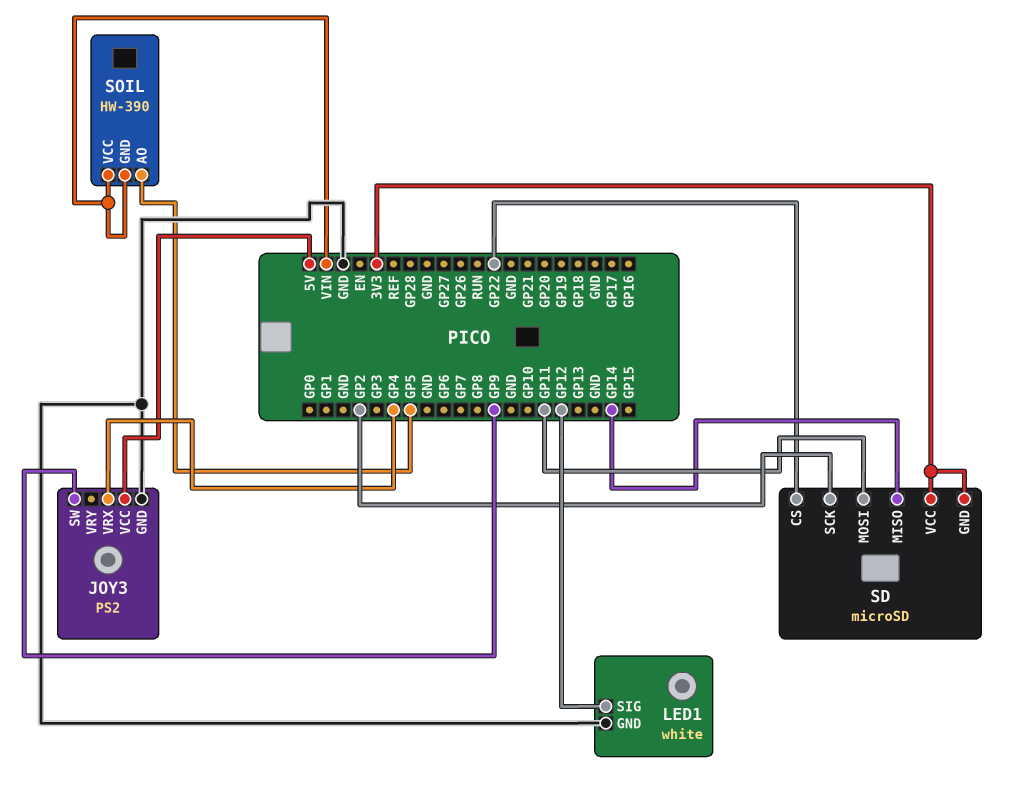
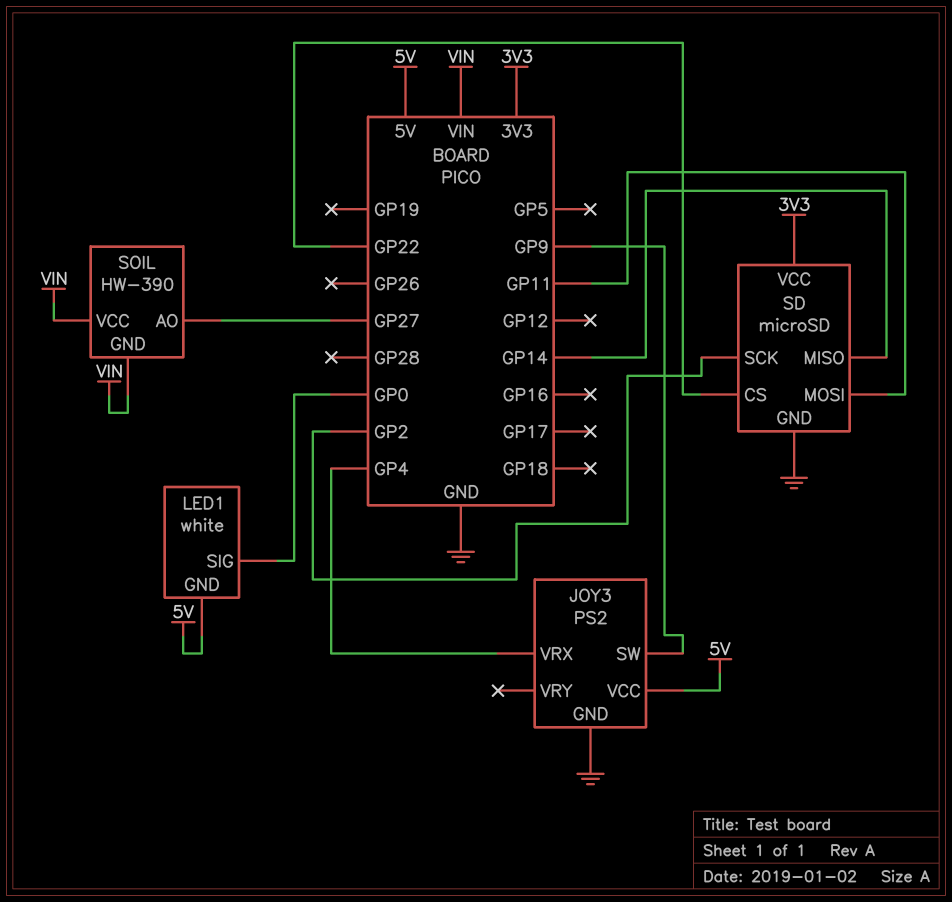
LED1 pin GND: GND -> 5V
LED1 pin SIG: GP12 -> GP0
SD pin GND: 3V3 -> GND
SOIL pin AO: GP5 -> GP27

